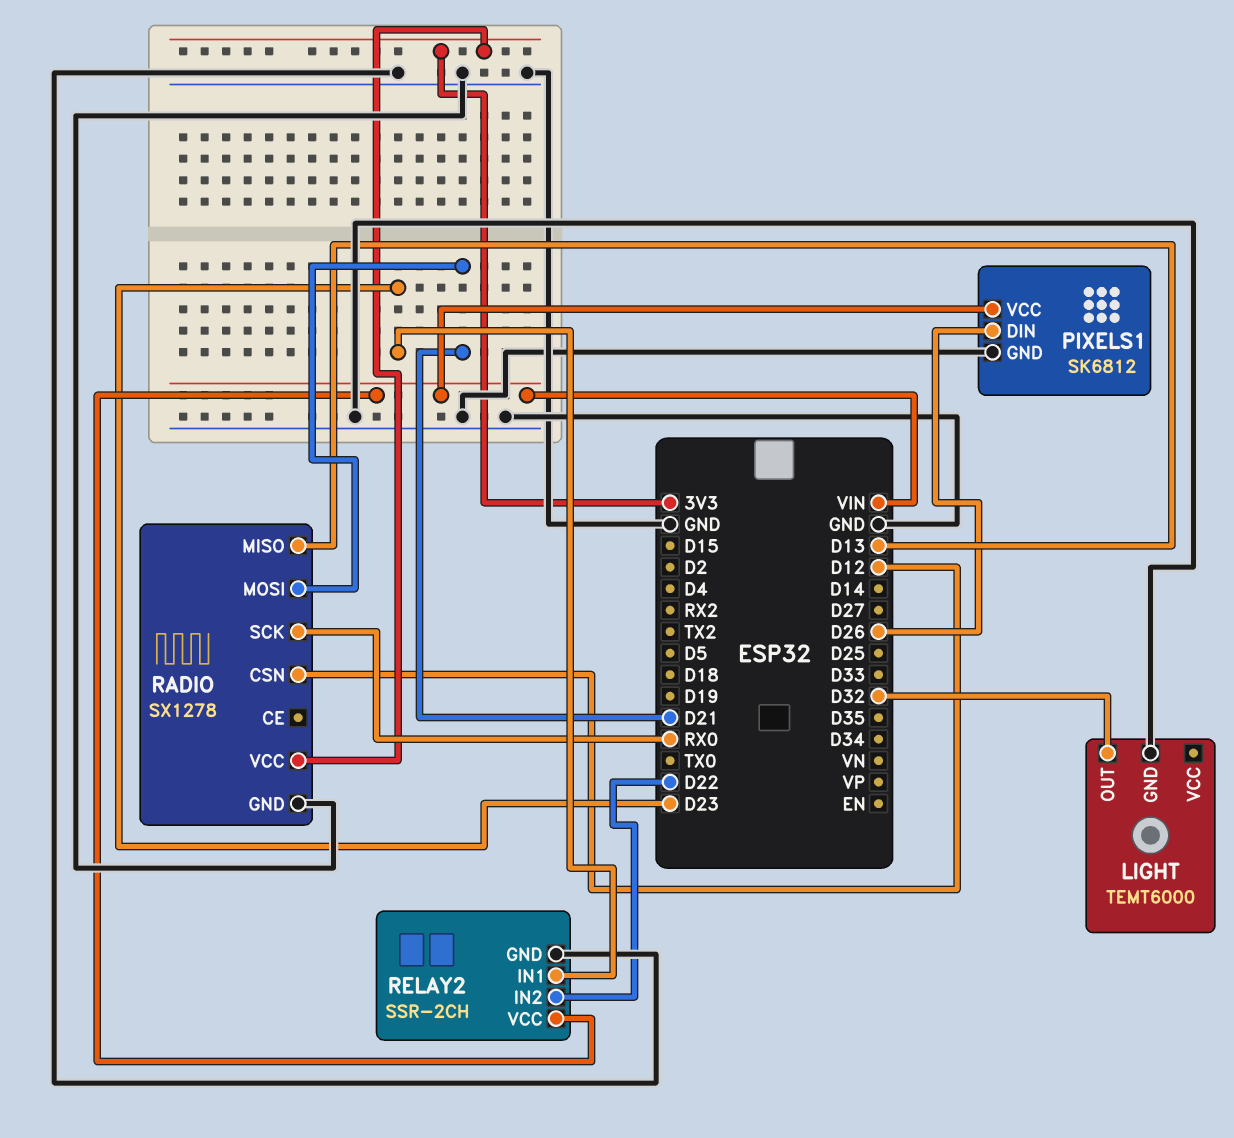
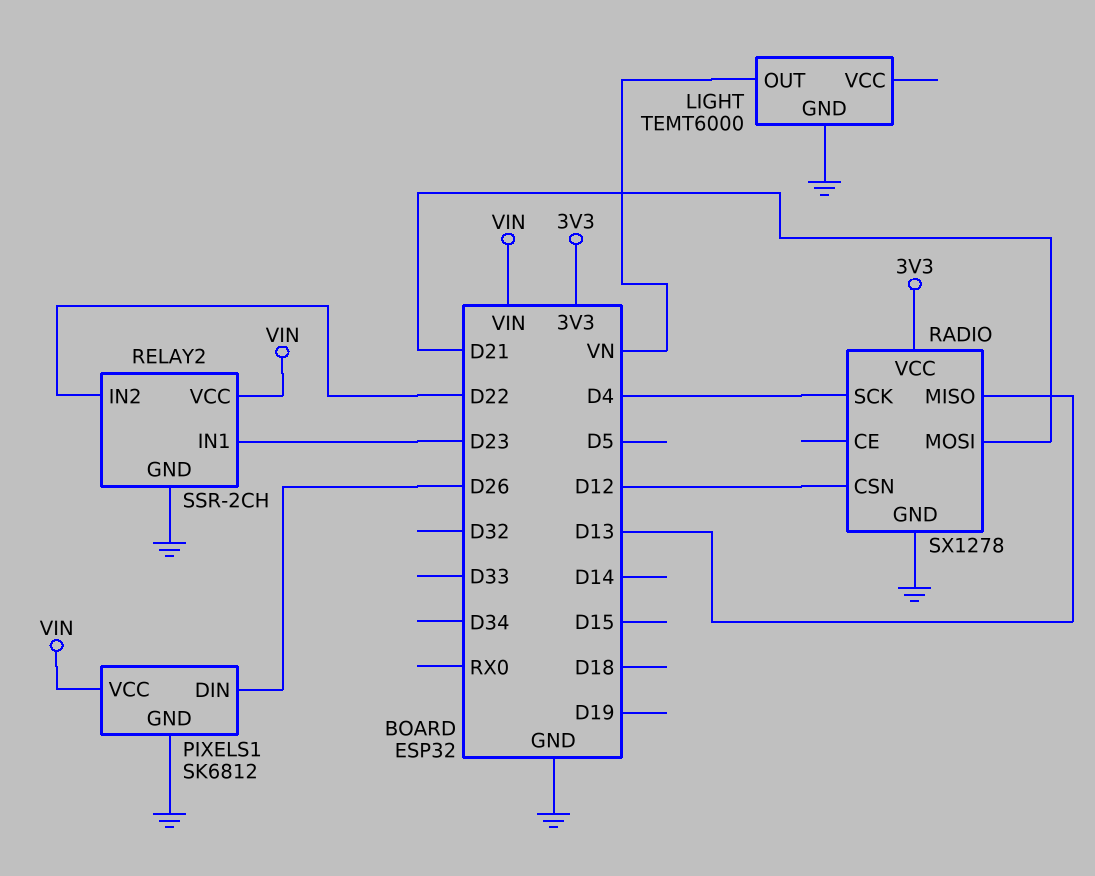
LIGHT pin OUT: D32 -> VN
RADIO pin SCK: RX0 -> D4

